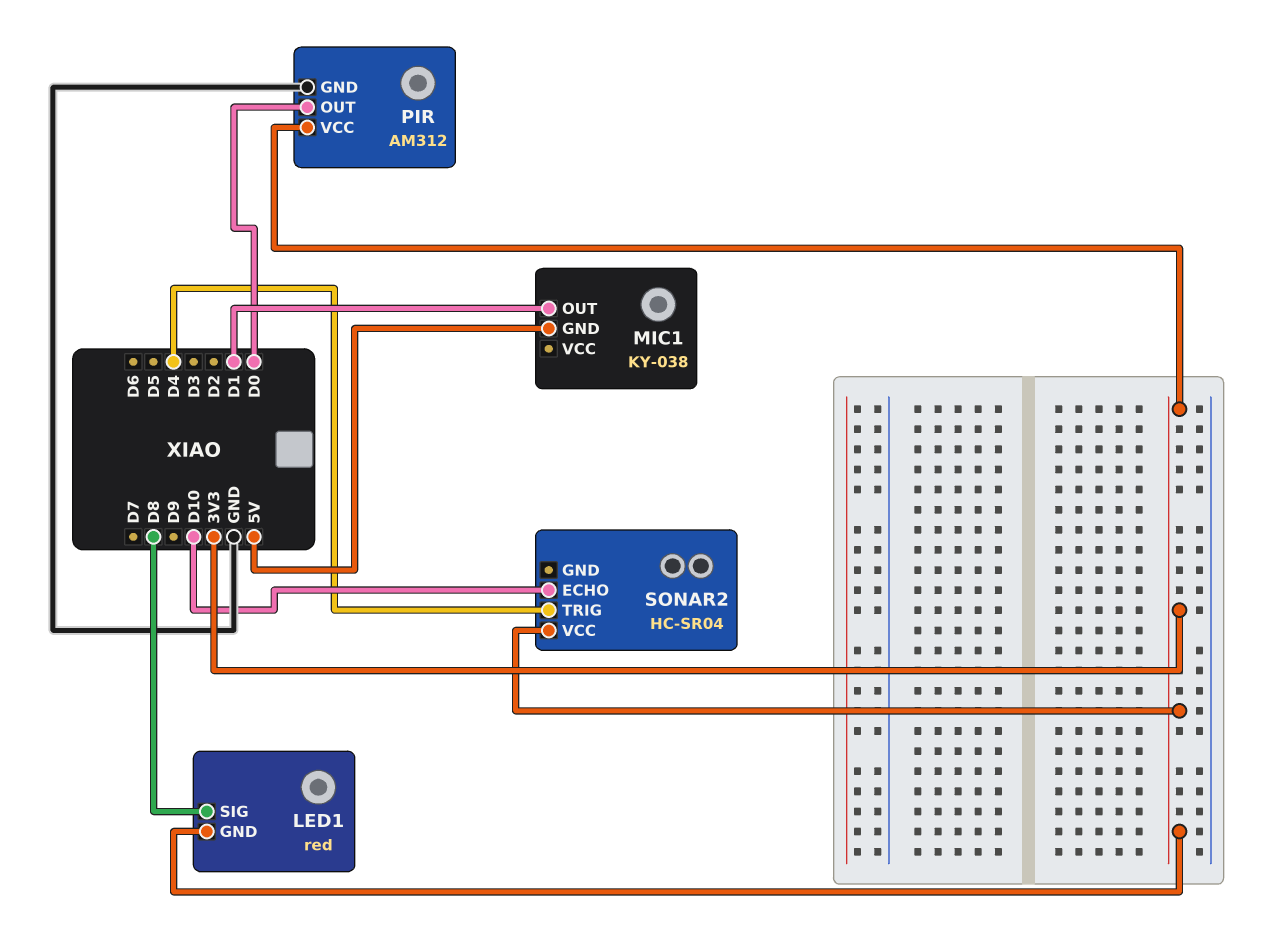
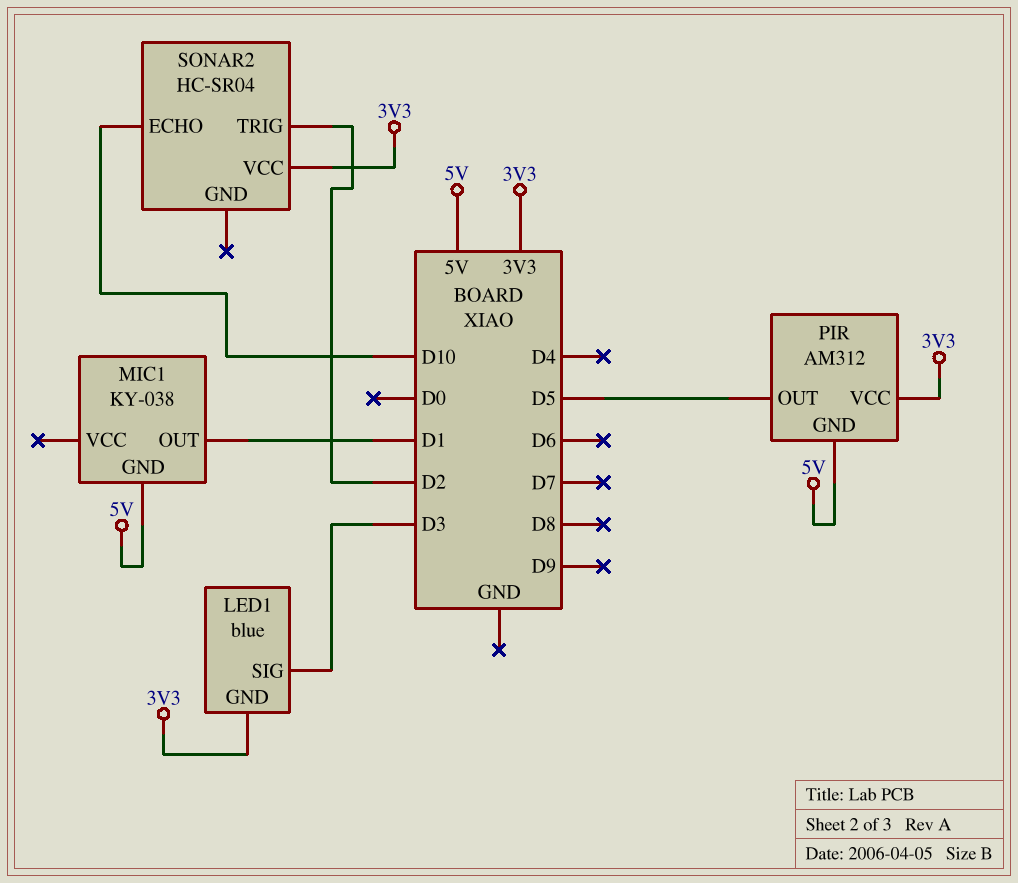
LED1: red -> blue
LED1 pin SIG: D8 -> D3
PIR pin GND: GND -> 5V
PIR pin OUT: D0 -> D5
SONAR2 pin TRIG: D4 -> D2

